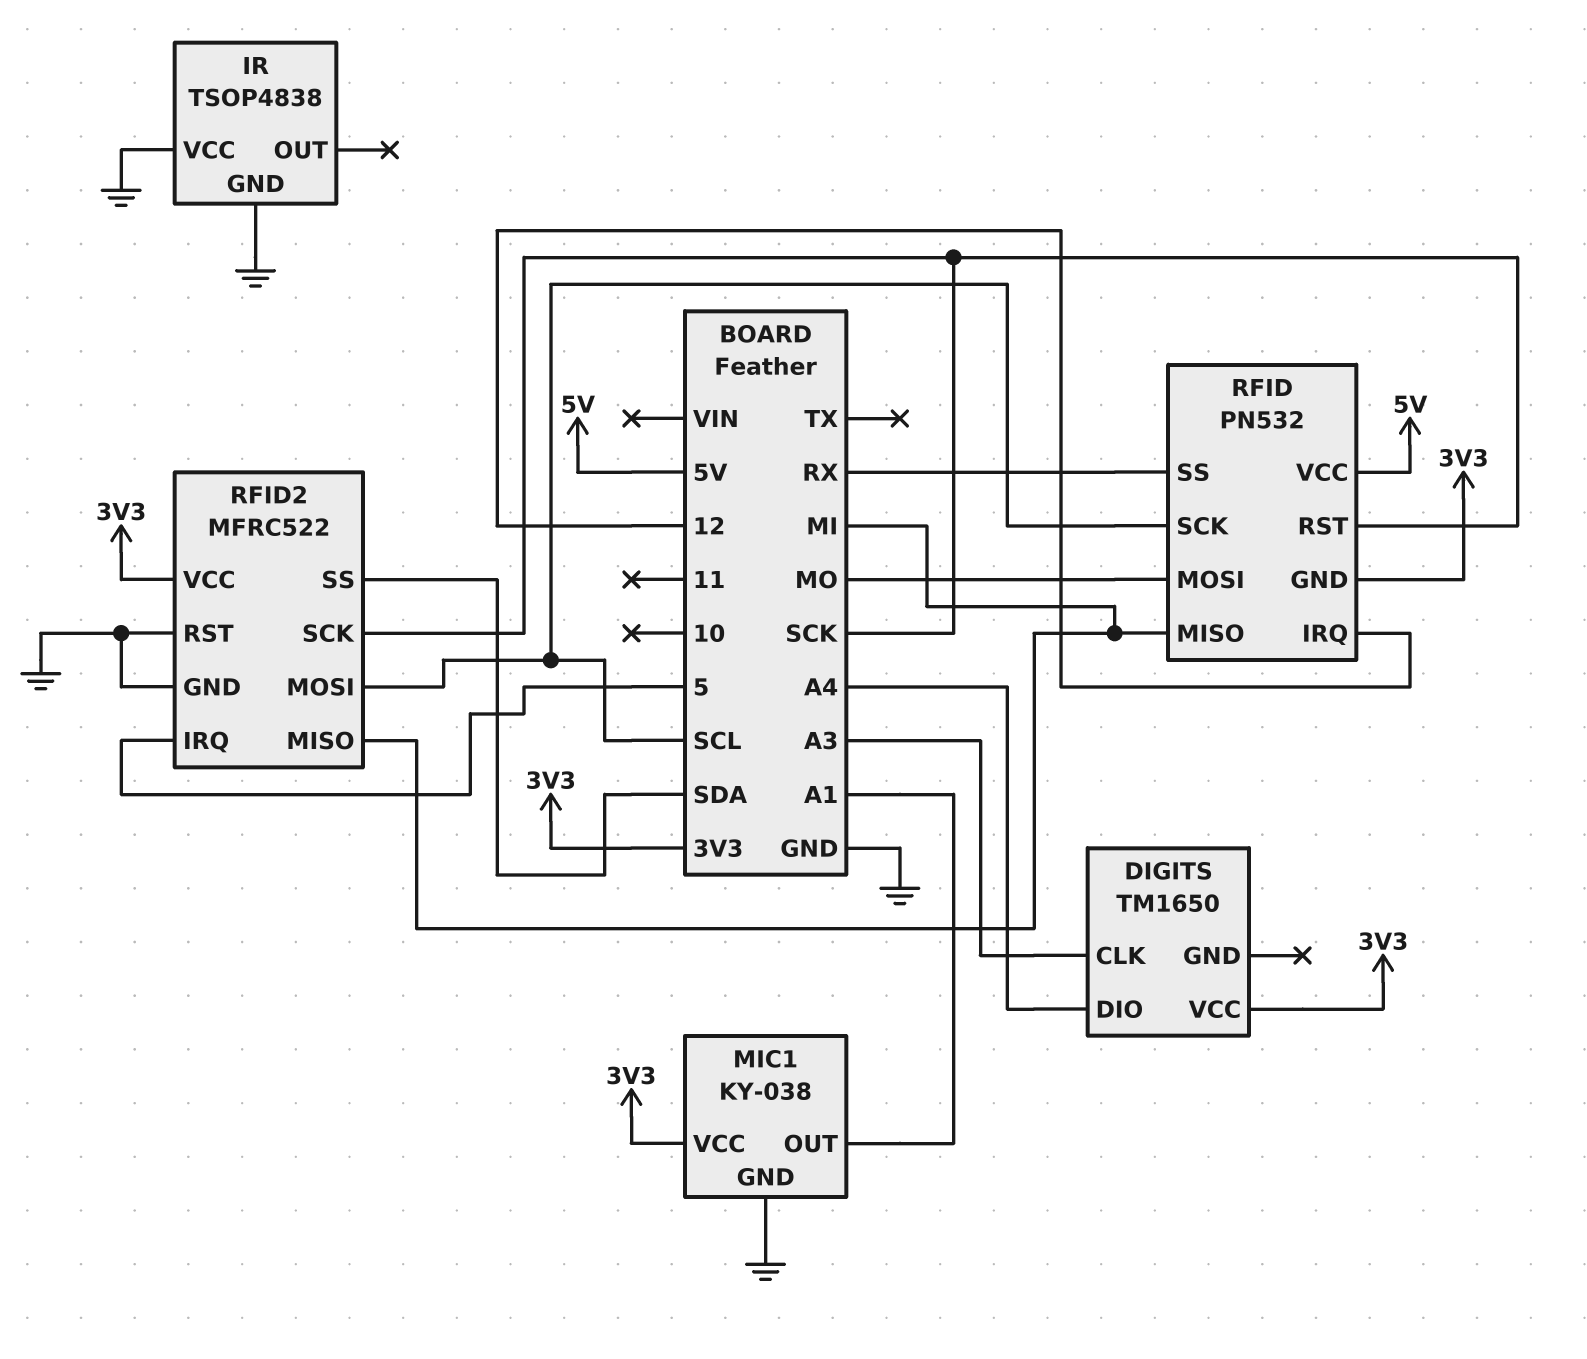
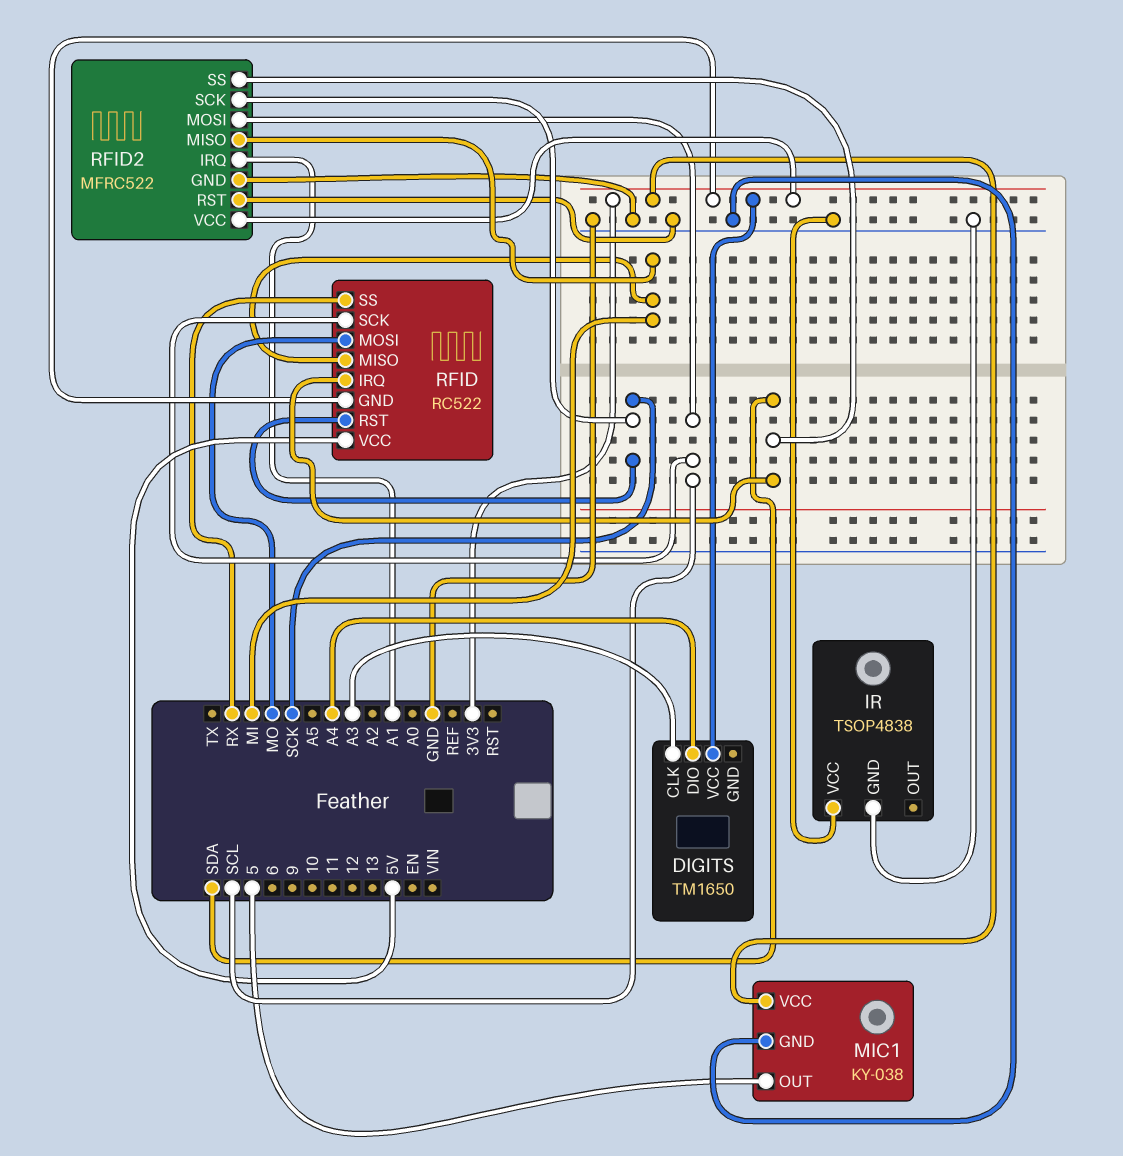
MIC1 pin OUT: A1 -> 5
RFID: PN532 -> RC522
RFID pin IRQ: 12 -> SDA
RFID2 pin IRQ: 5 -> A1

